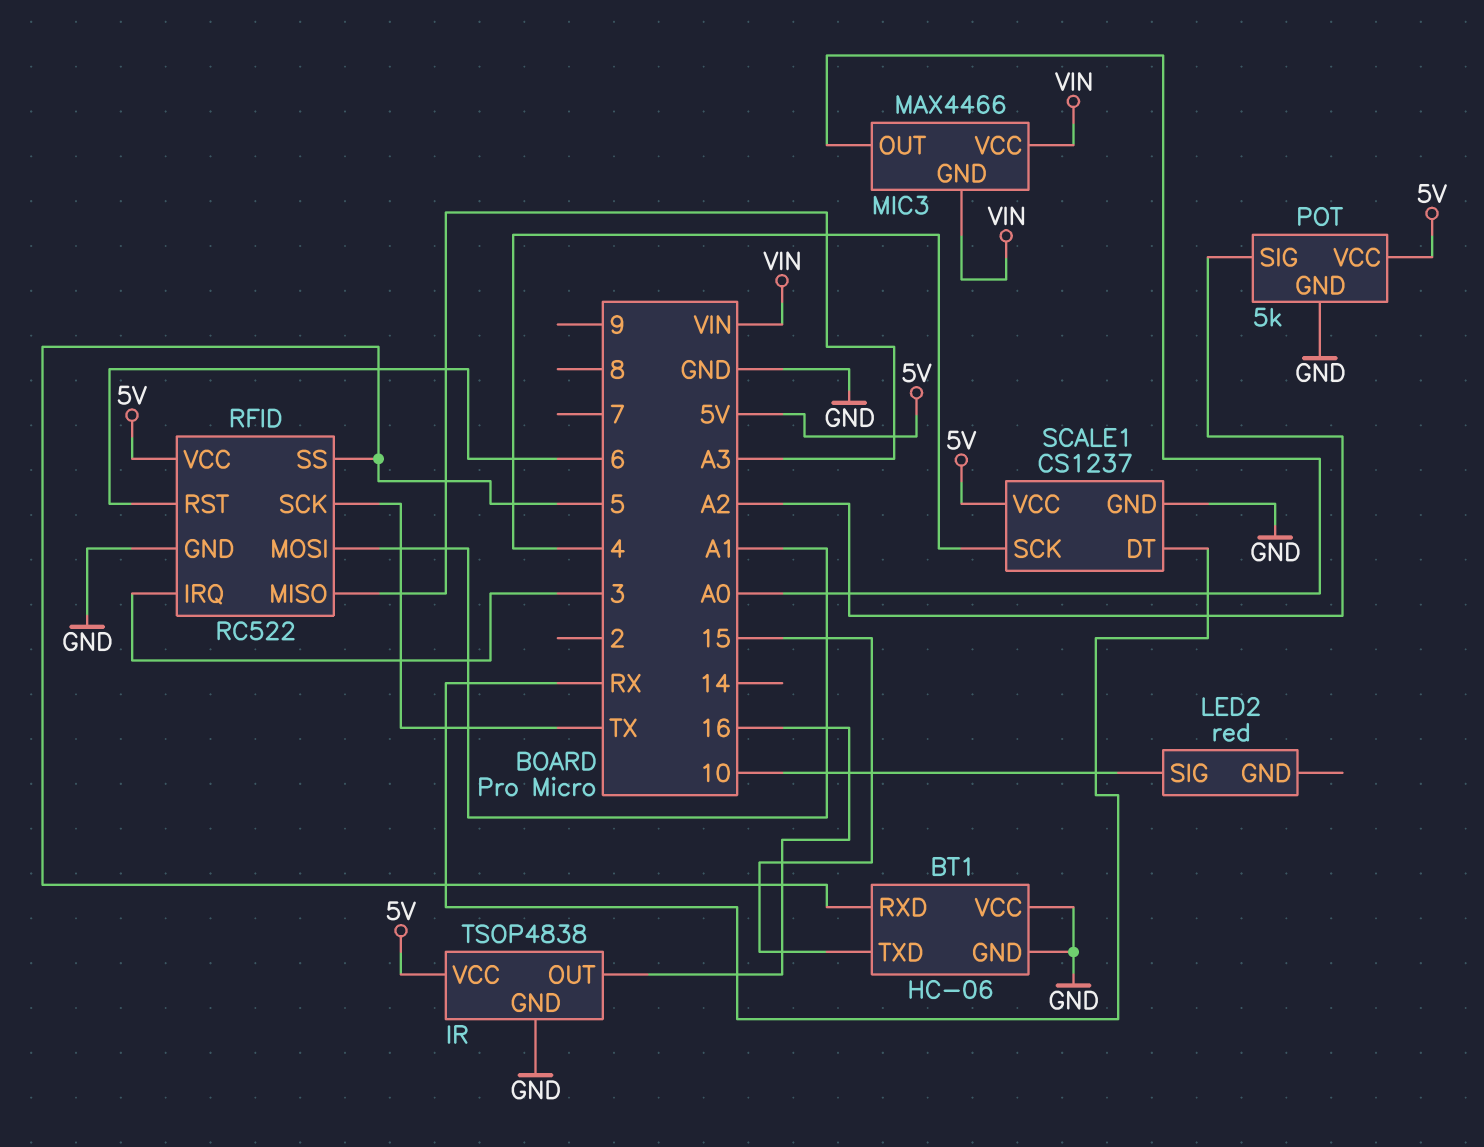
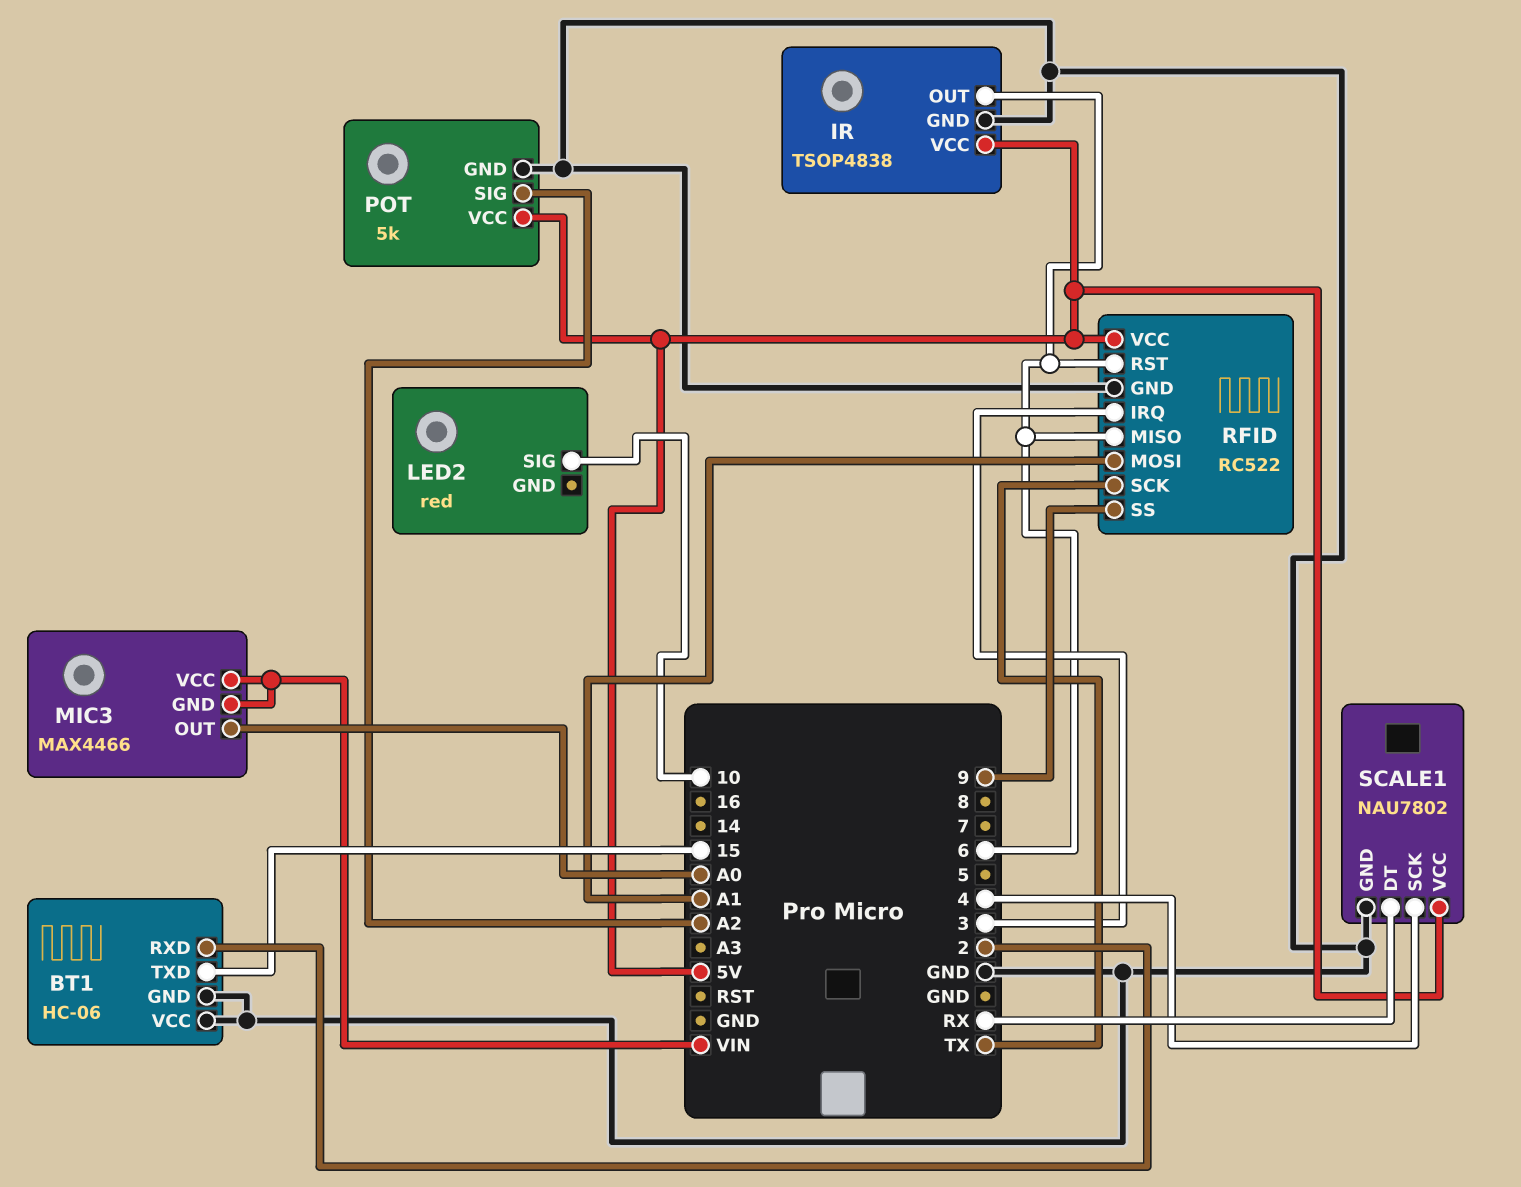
BT1 pin RXD: 5 -> 2
IR pin OUT: 16 -> 6
RFID pin MISO: A3 -> 6
RFID pin SS: 5 -> 9
SCALE1: CS1237 -> NAU7802

